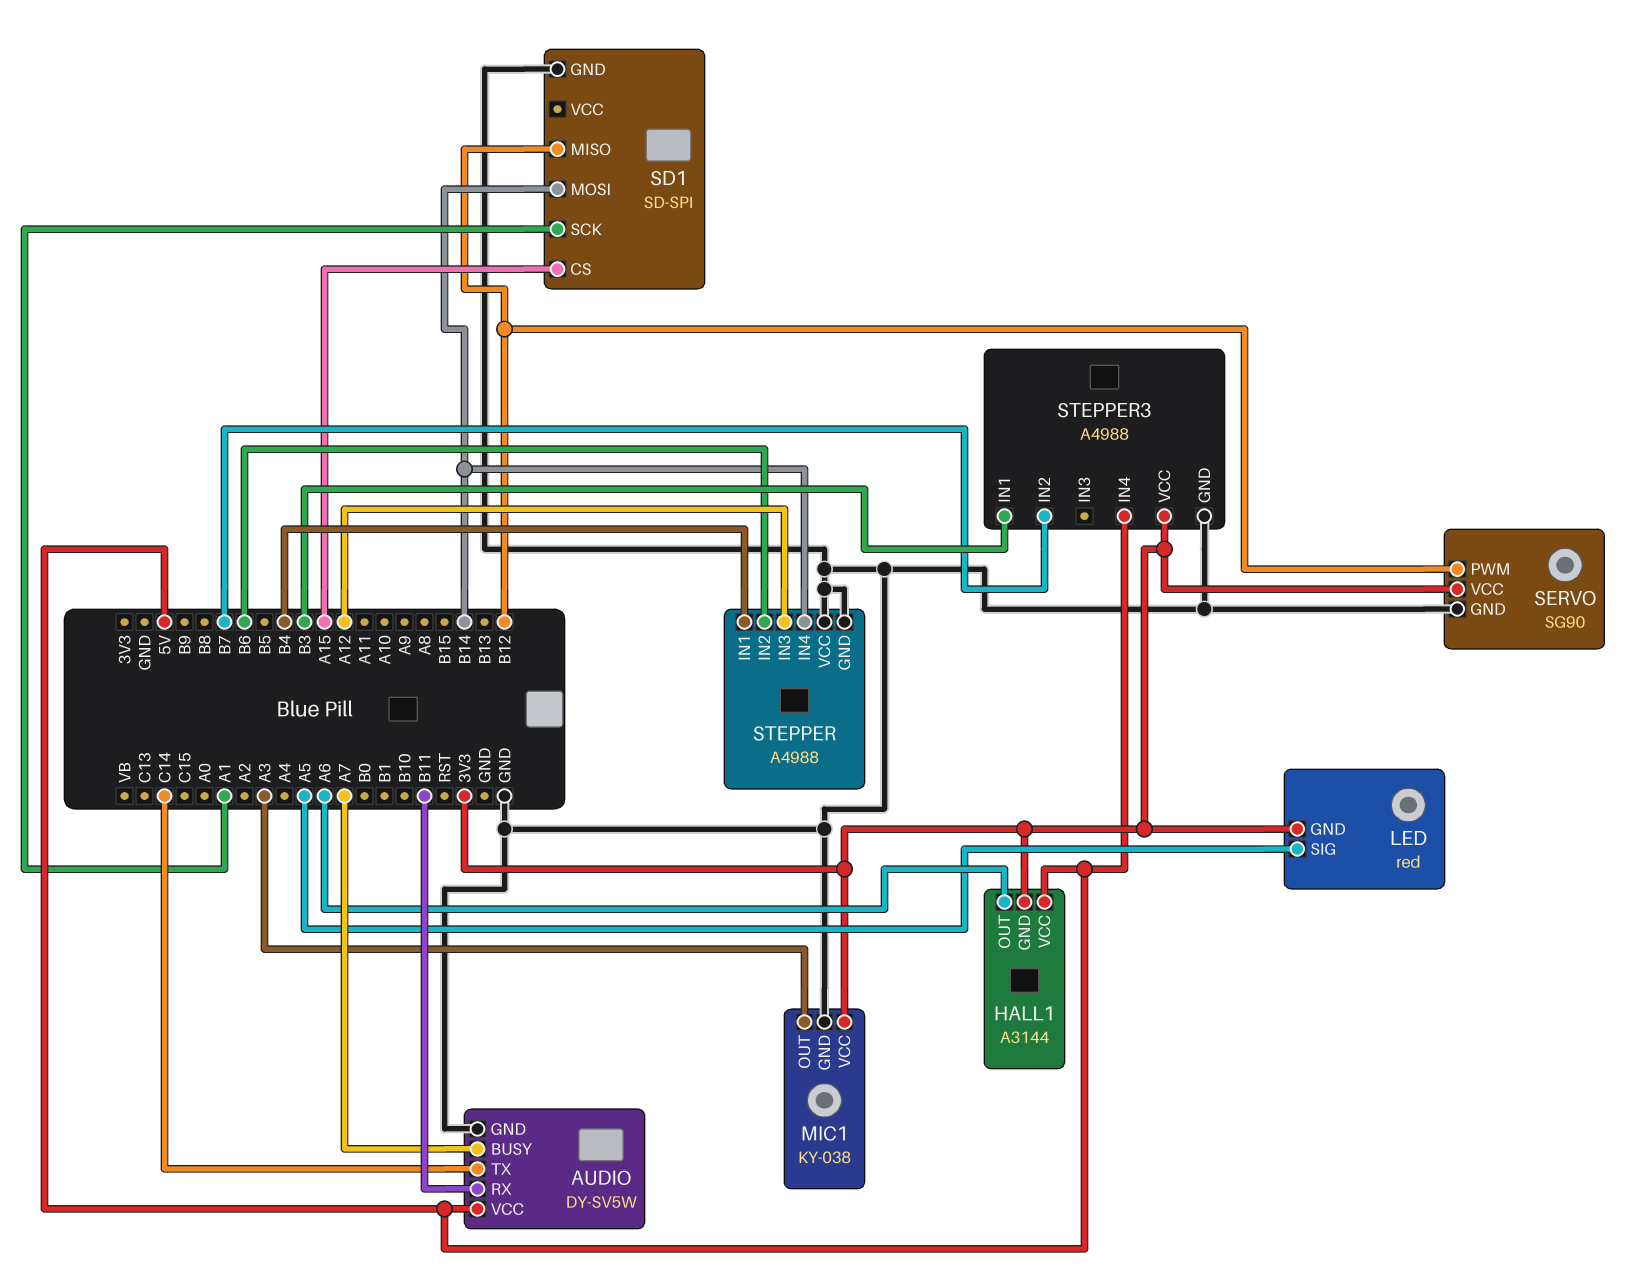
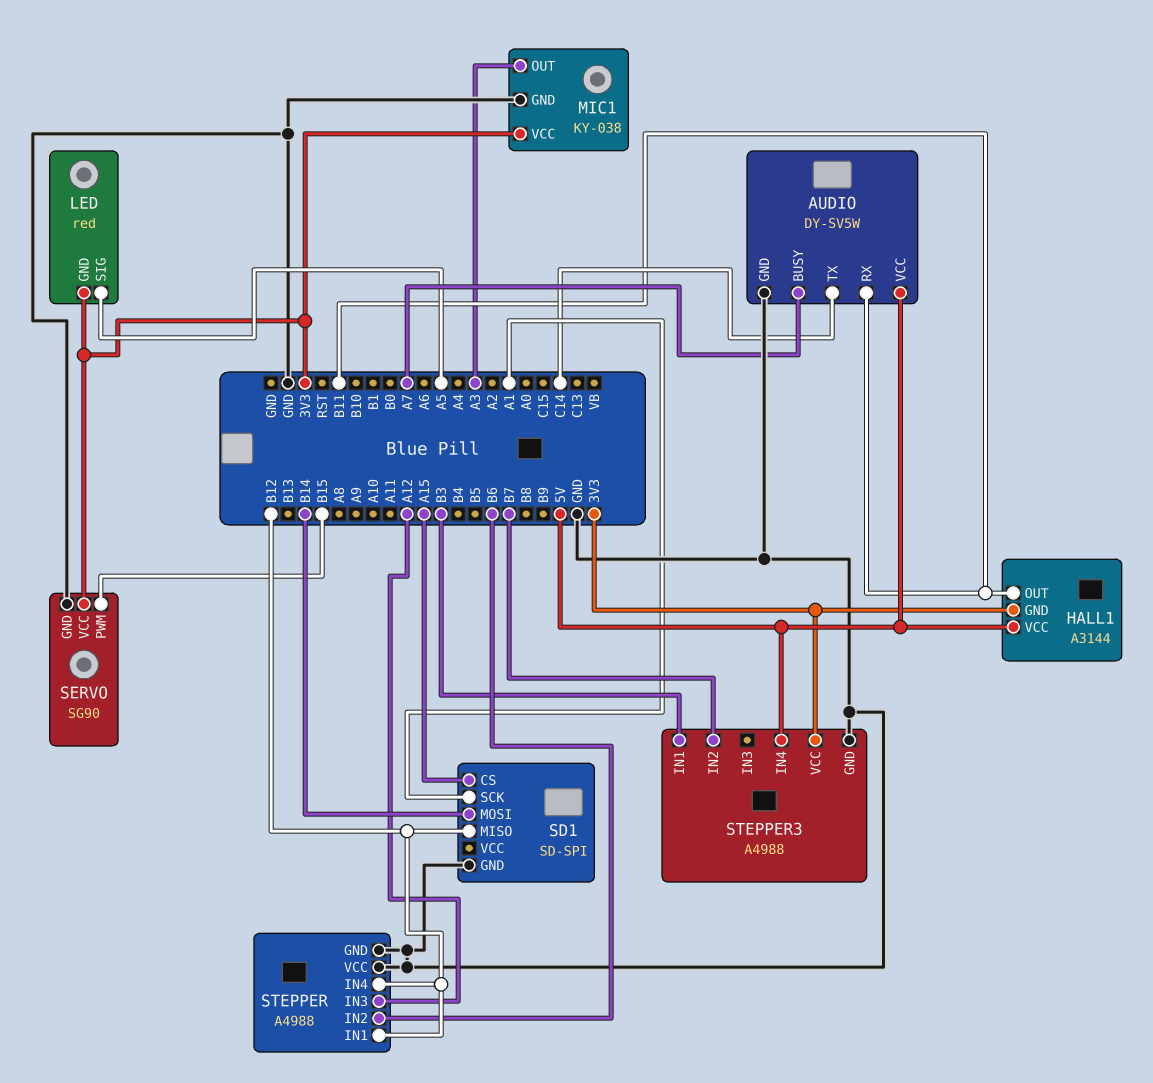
HALL1 pin OUT: A6 -> B11
SERVO pin PWM: B12 -> B15
STEPPER pin IN1: B4 -> B12
STEPPER pin IN4: B14 -> B12

